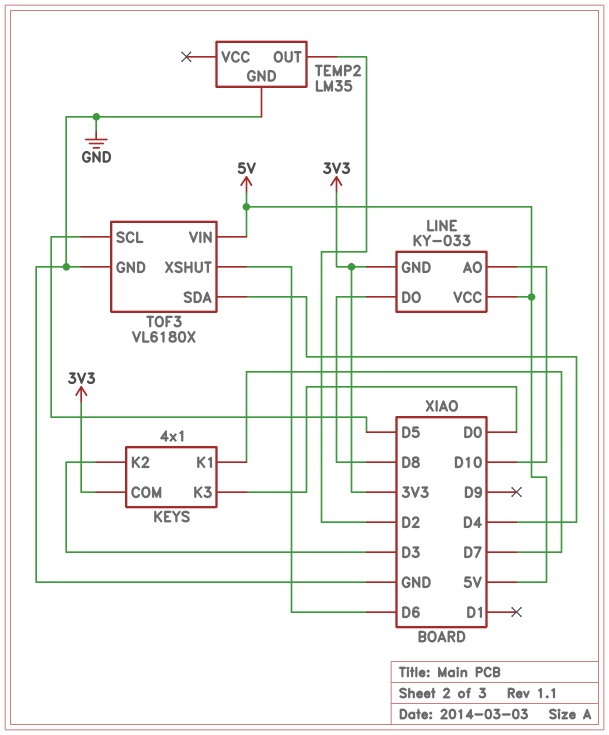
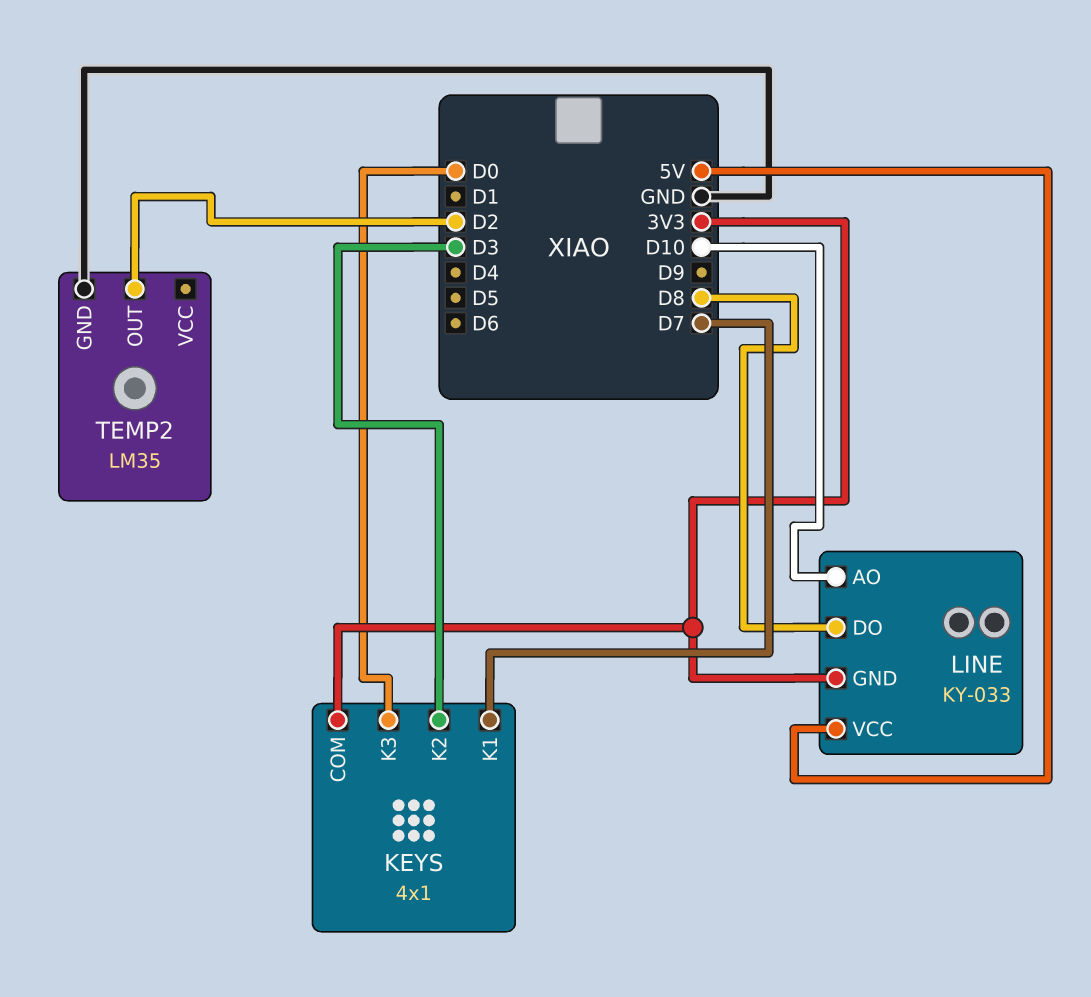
TOF3: VL6180X -> none
TOF3 pin GND: GND -> none
TOF3 pin SCL: D5 -> none
TOF3 pin SDA: D4 -> none
TOF3 pin VIN: 5V -> none
TOF3 pin XSHUT: D6 -> none

